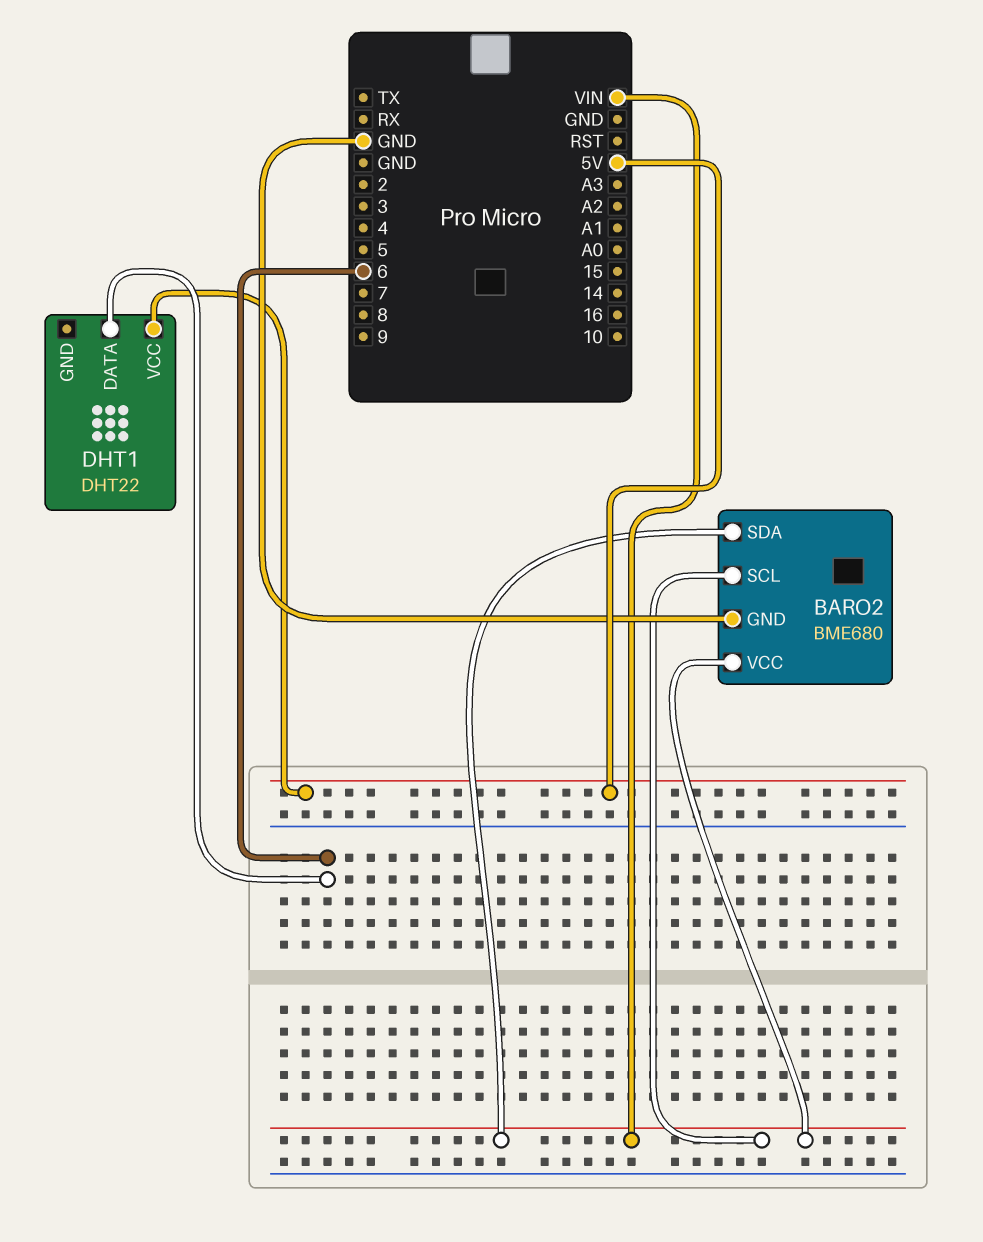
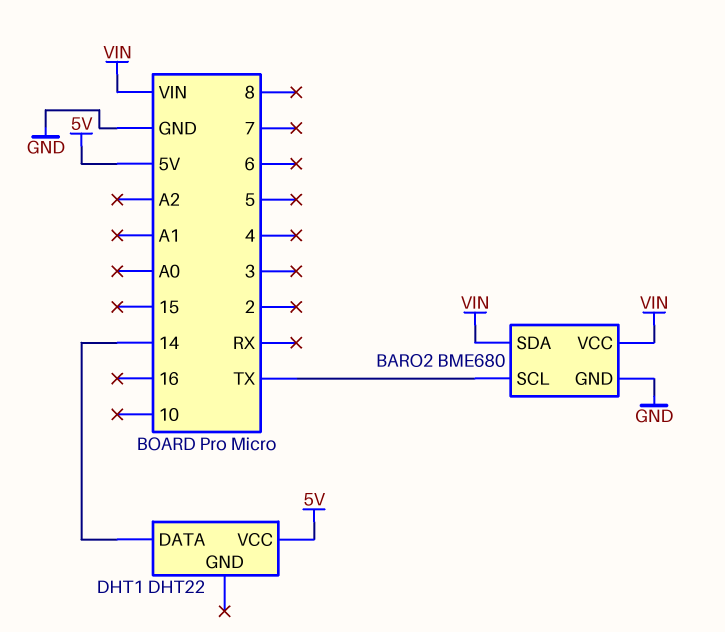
BARO2 pin SCL: VIN -> TX
DHT1 pin DATA: 6 -> 14

